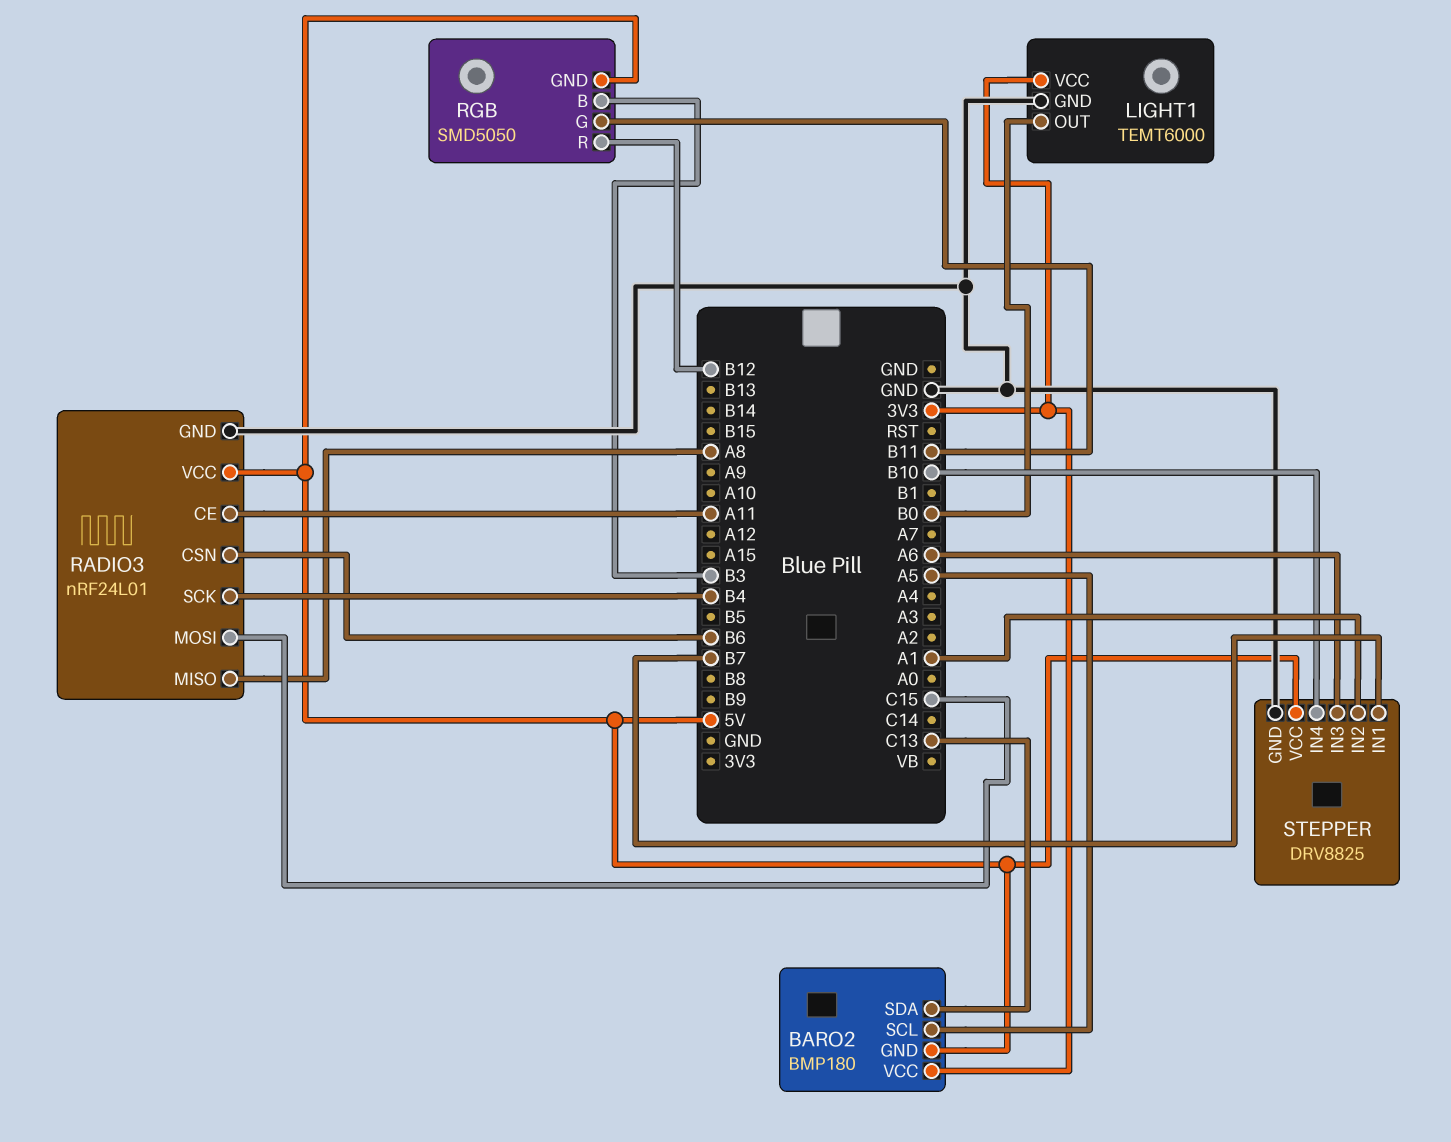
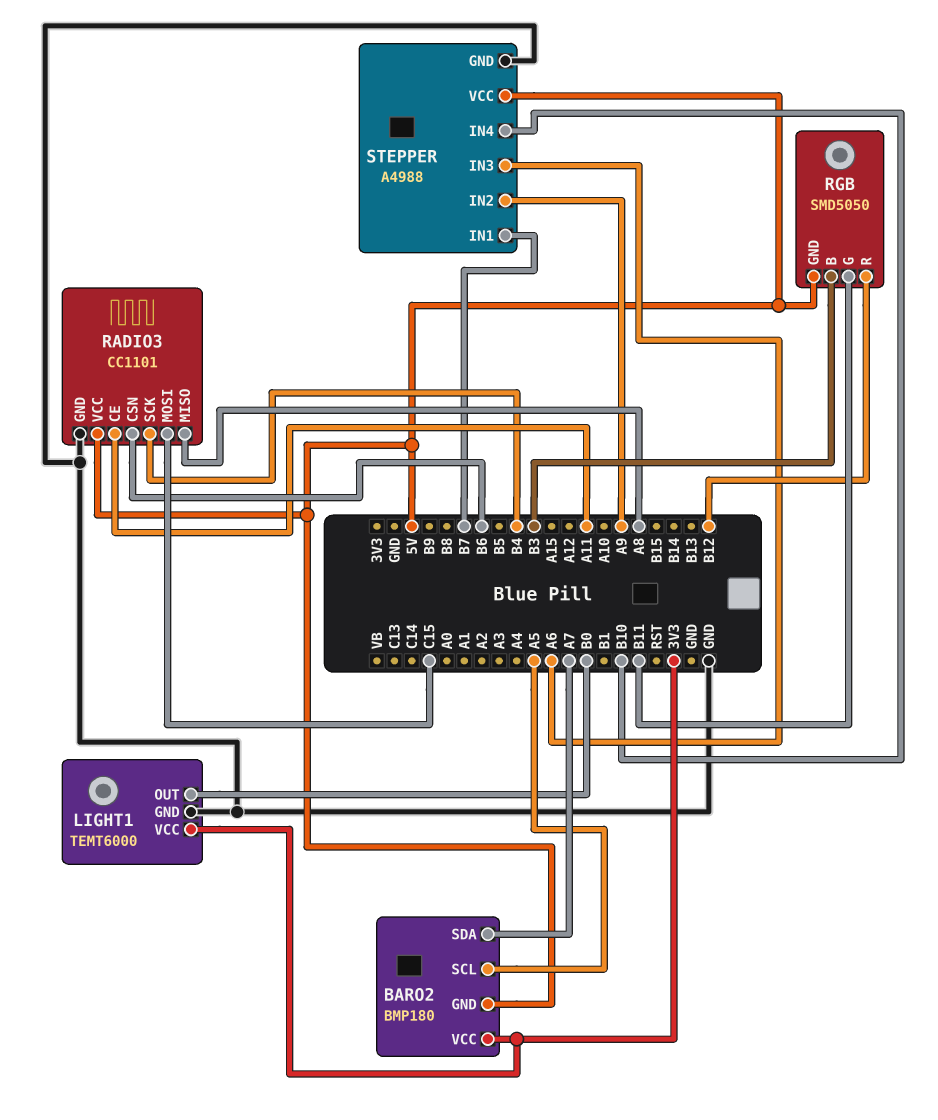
BARO2 pin SDA: C13 -> A7
RADIO3: nRF24L01 -> CC1101
STEPPER: DRV8825 -> A4988
STEPPER pin IN2: A1 -> A9

